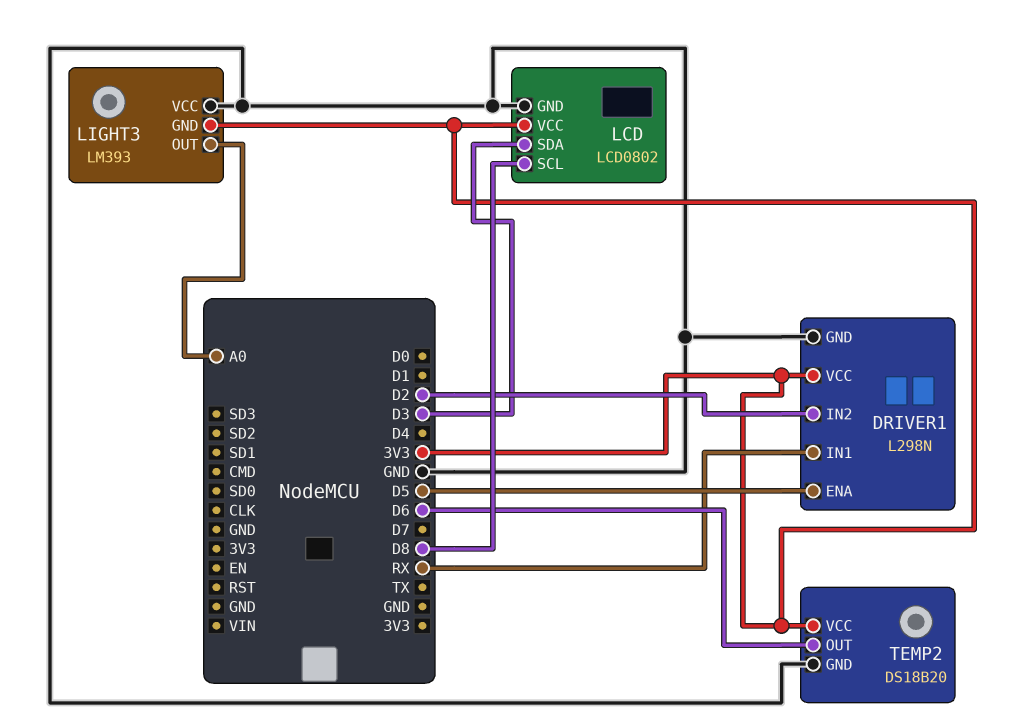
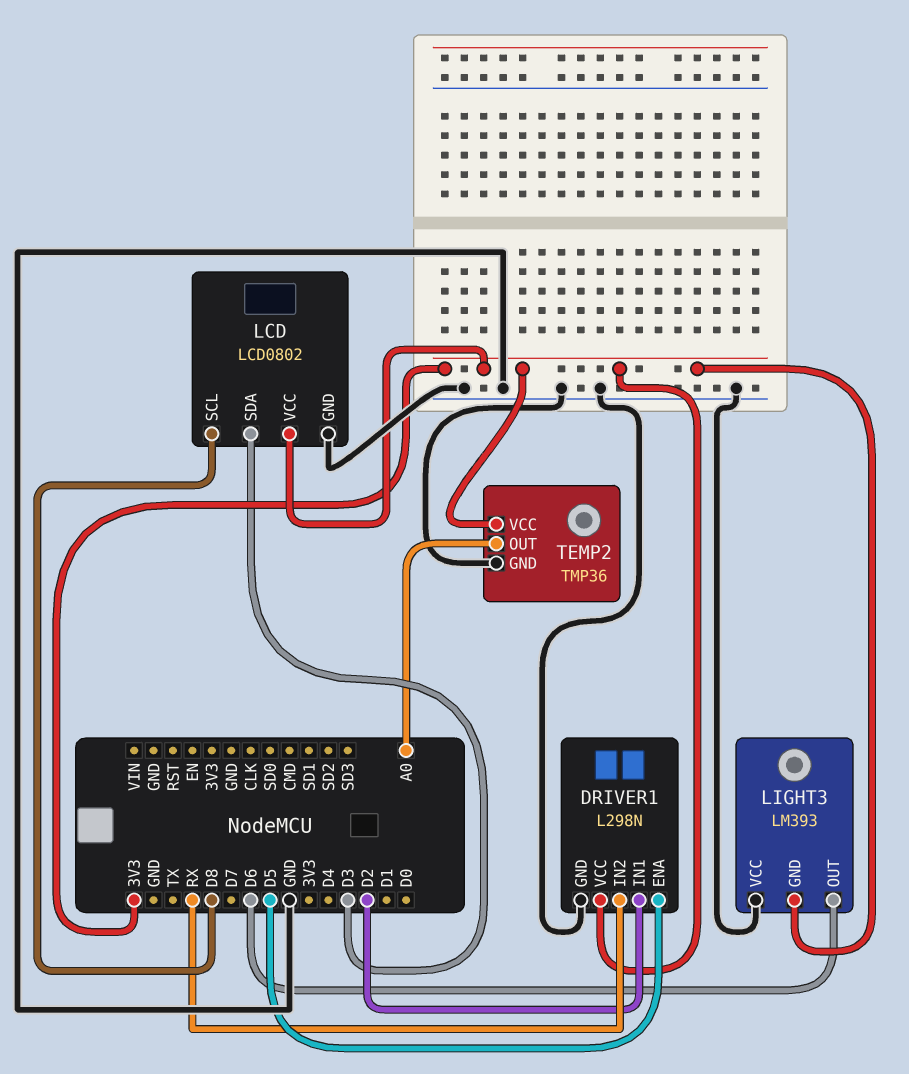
DRIVER1 pin IN1: RX -> D2
DRIVER1 pin IN2: D2 -> RX
LIGHT3 pin OUT: A0 -> D6
TEMP2: DS18B20 -> TMP36
TEMP2 pin OUT: D6 -> A0

